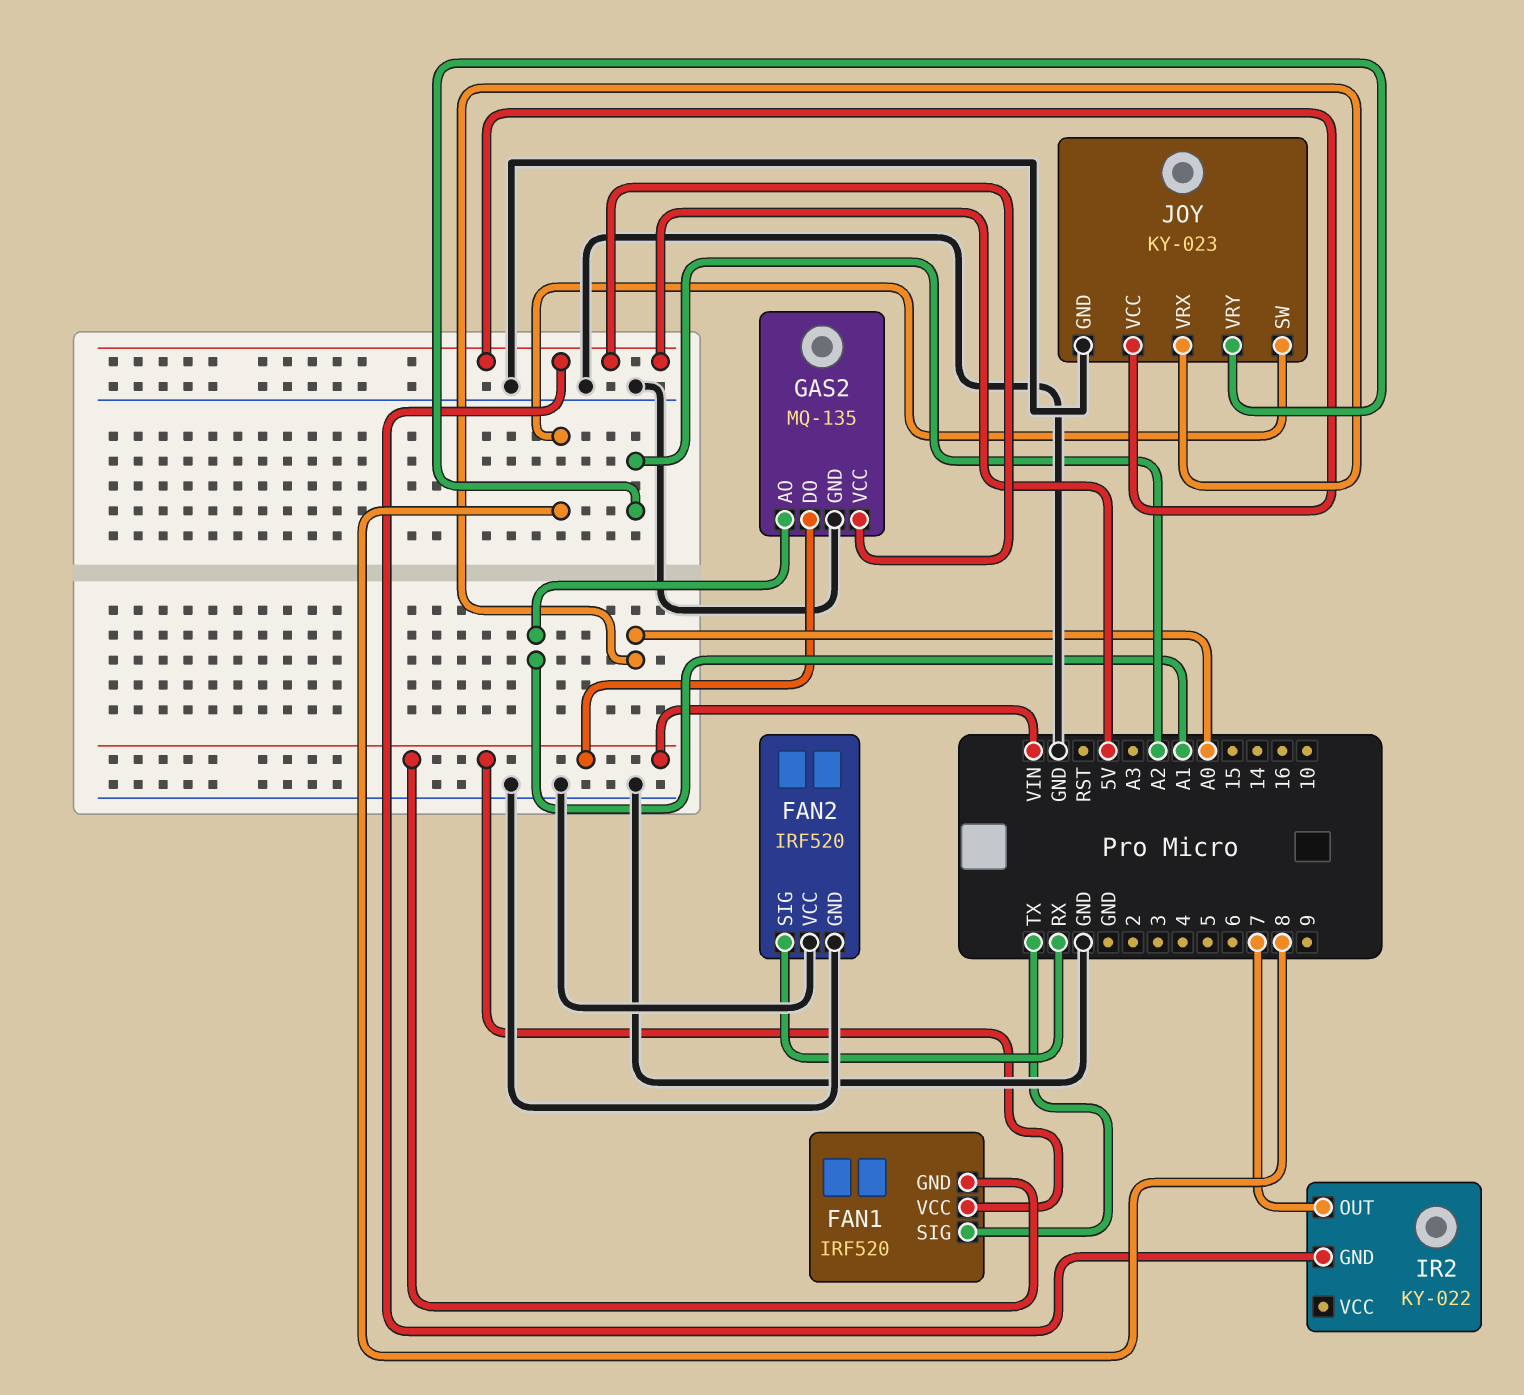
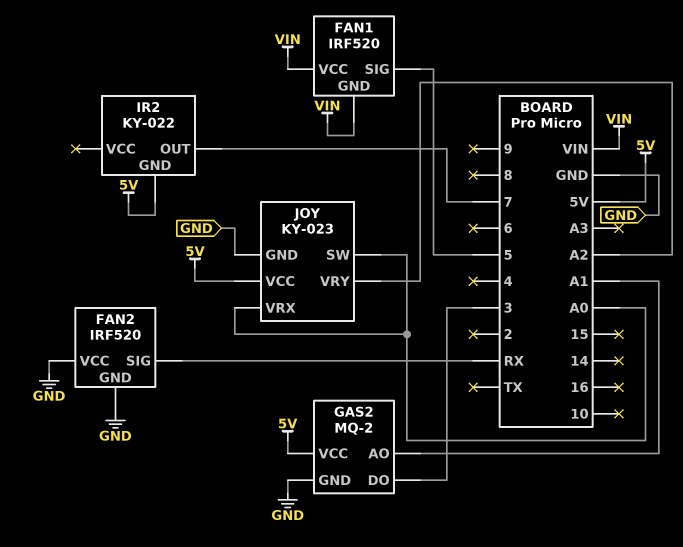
FAN1 pin SIG: TX -> 5
GAS2: MQ-135 -> MQ-2
GAS2 pin DO: VIN -> 3
JOY pin SW: 8 -> A0

